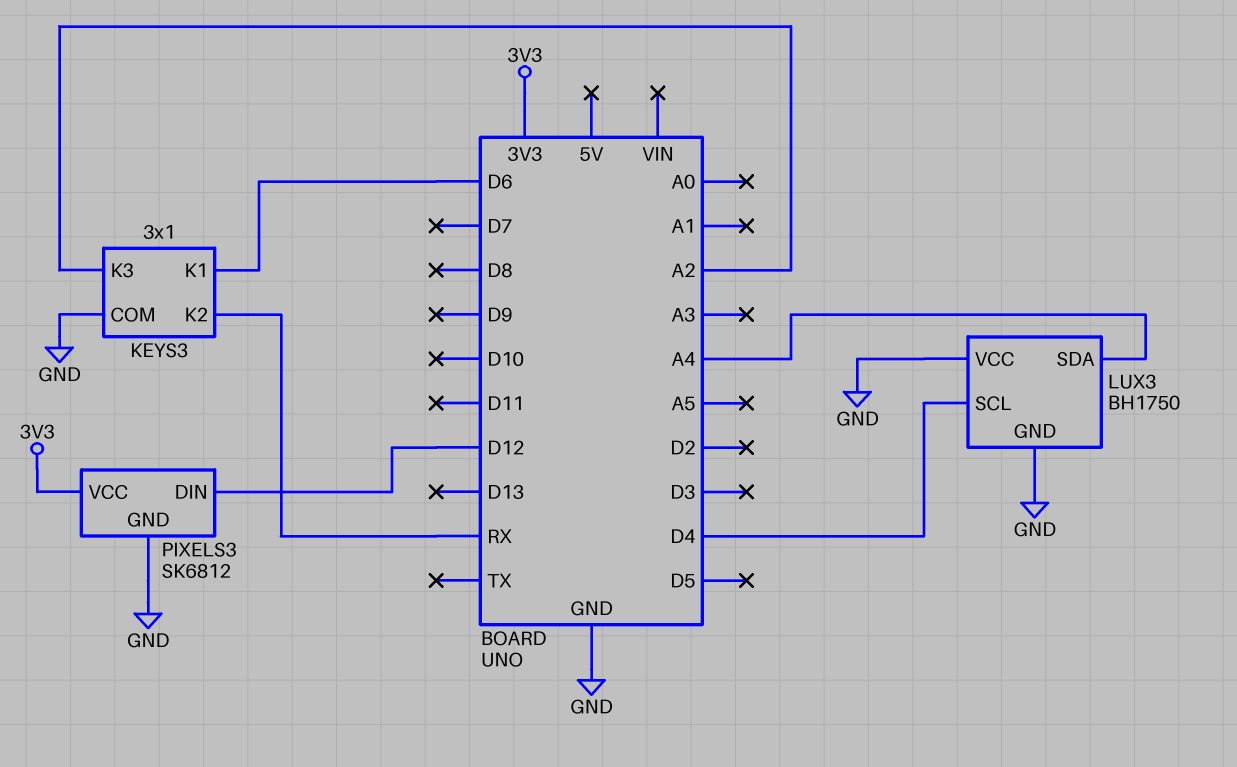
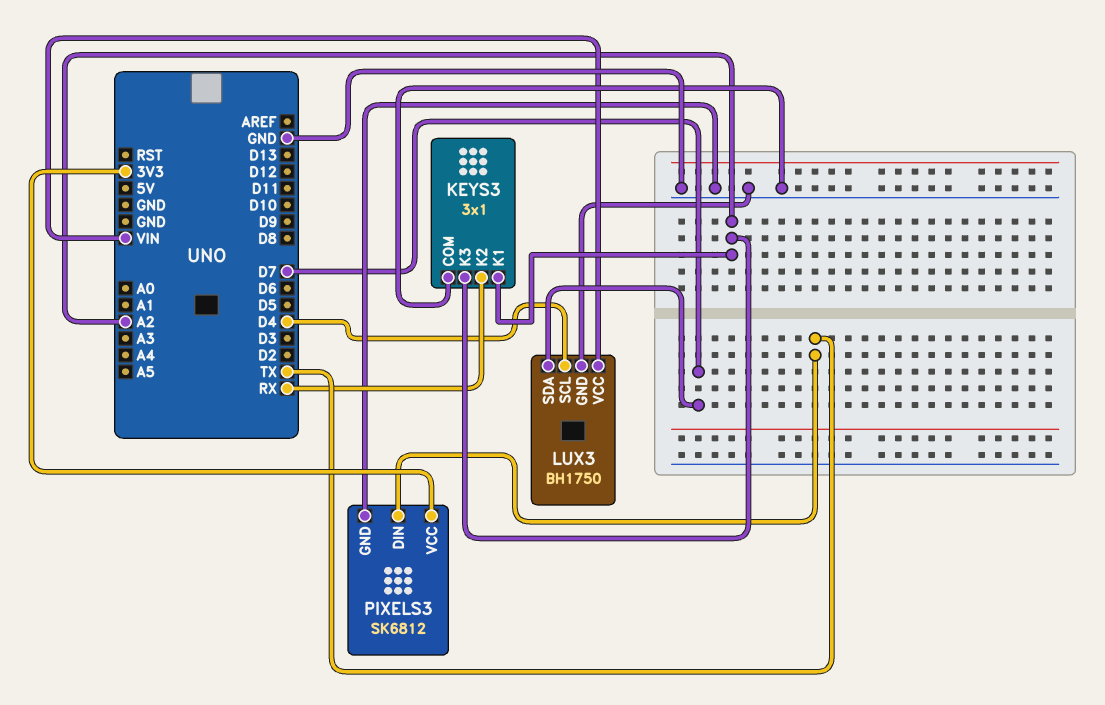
KEYS3 pin K1: D6 -> A2
LUX3 pin SDA: A4 -> D7
LUX3 pin VCC: GND -> VIN
PIXELS3 pin DIN: D12 -> TX

